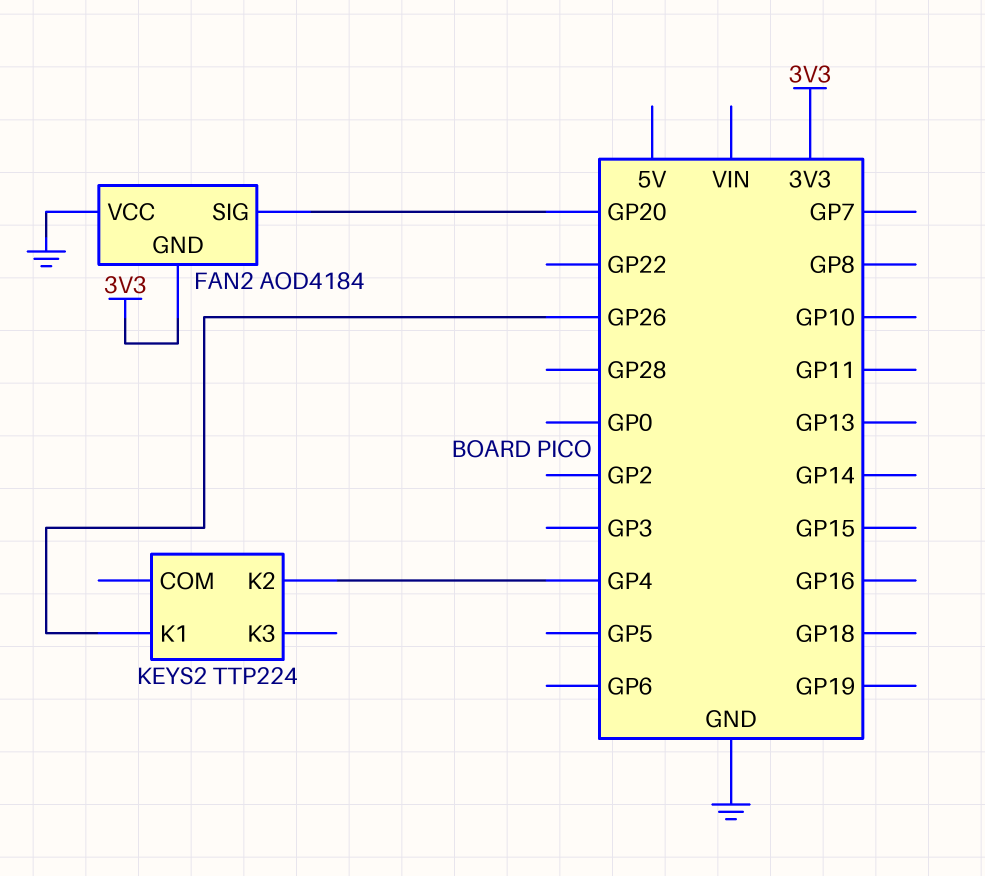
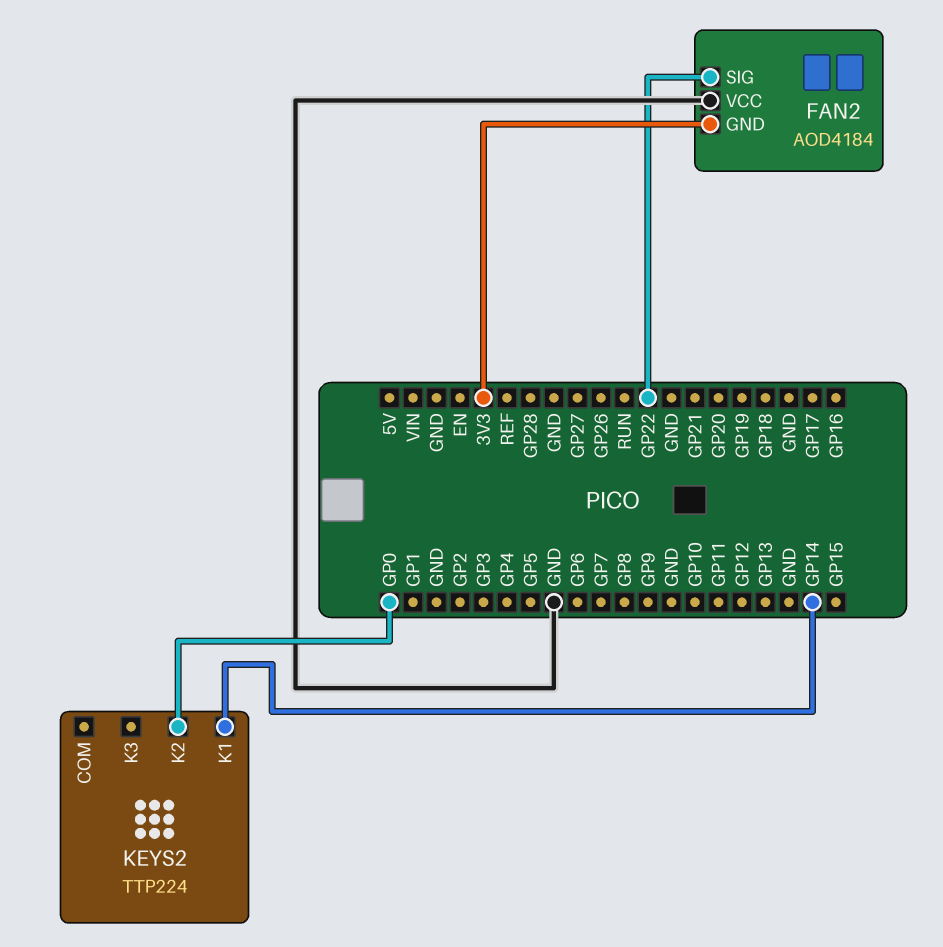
FAN2 pin SIG: GP20 -> GP22
KEYS2 pin K1: GP26 -> GP14
KEYS2 pin K2: GP4 -> GP0

